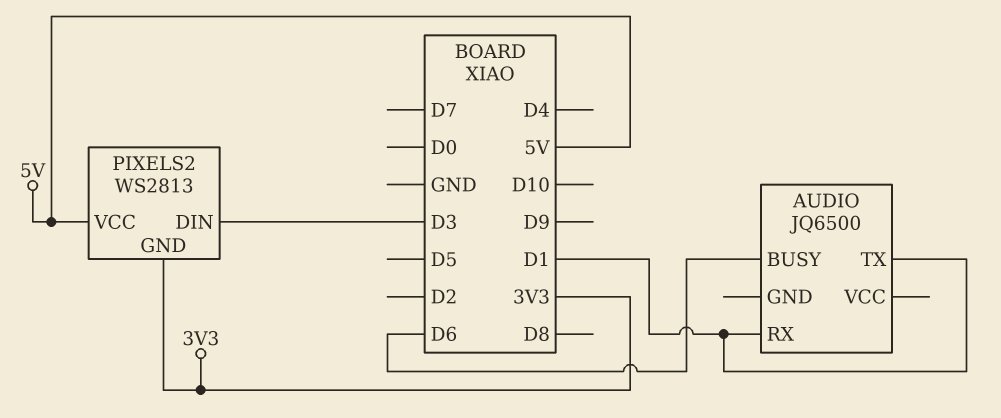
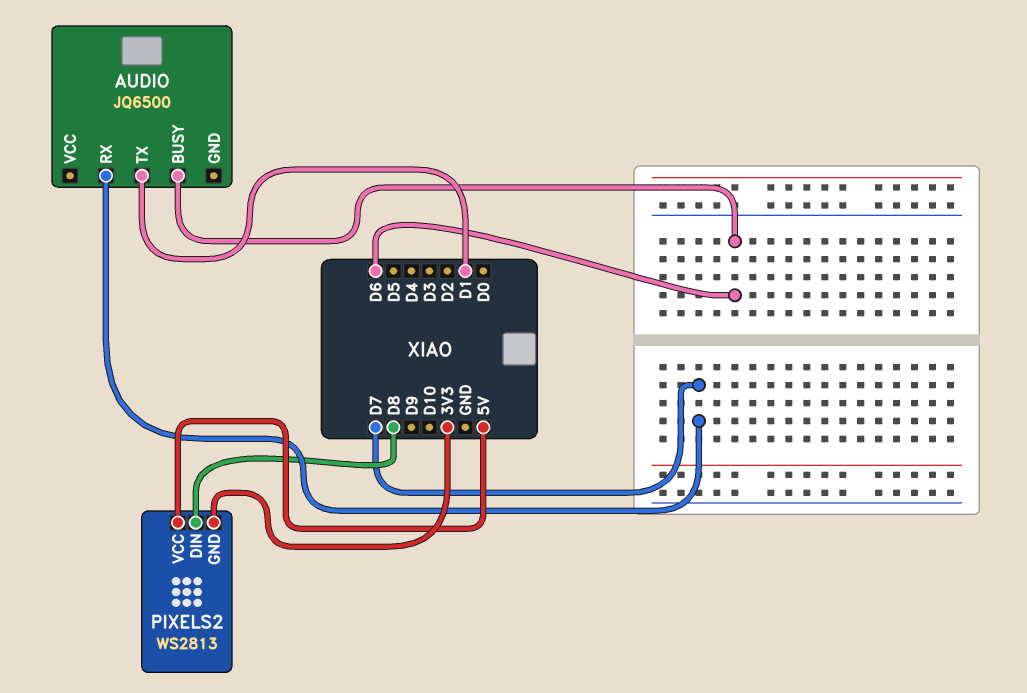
AUDIO pin RX: D1 -> D7
PIXELS2 pin DIN: D3 -> D8

